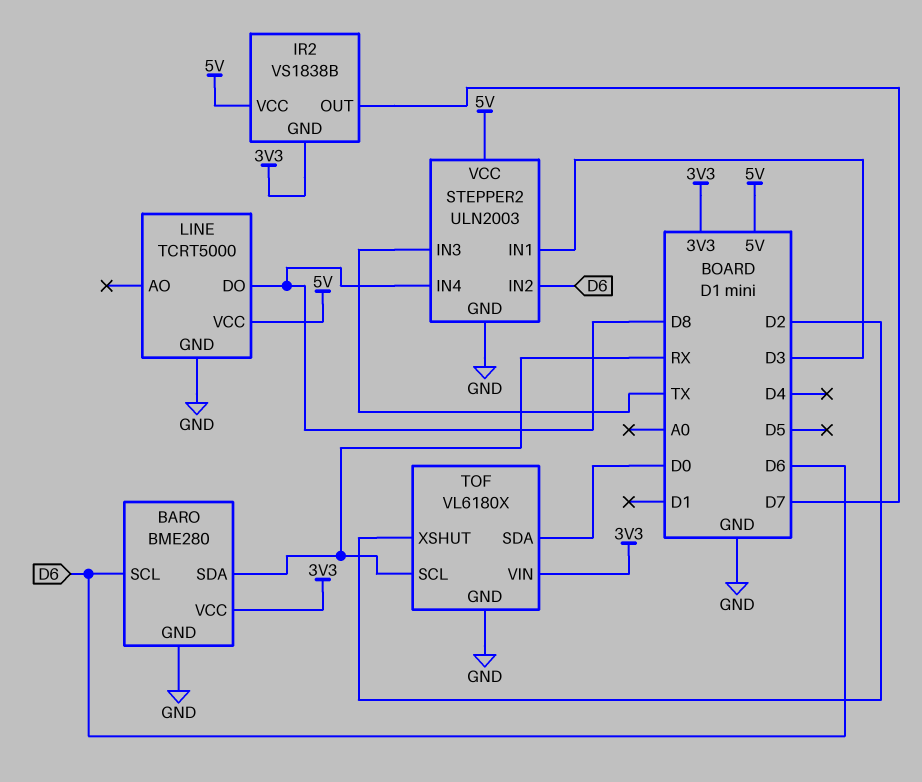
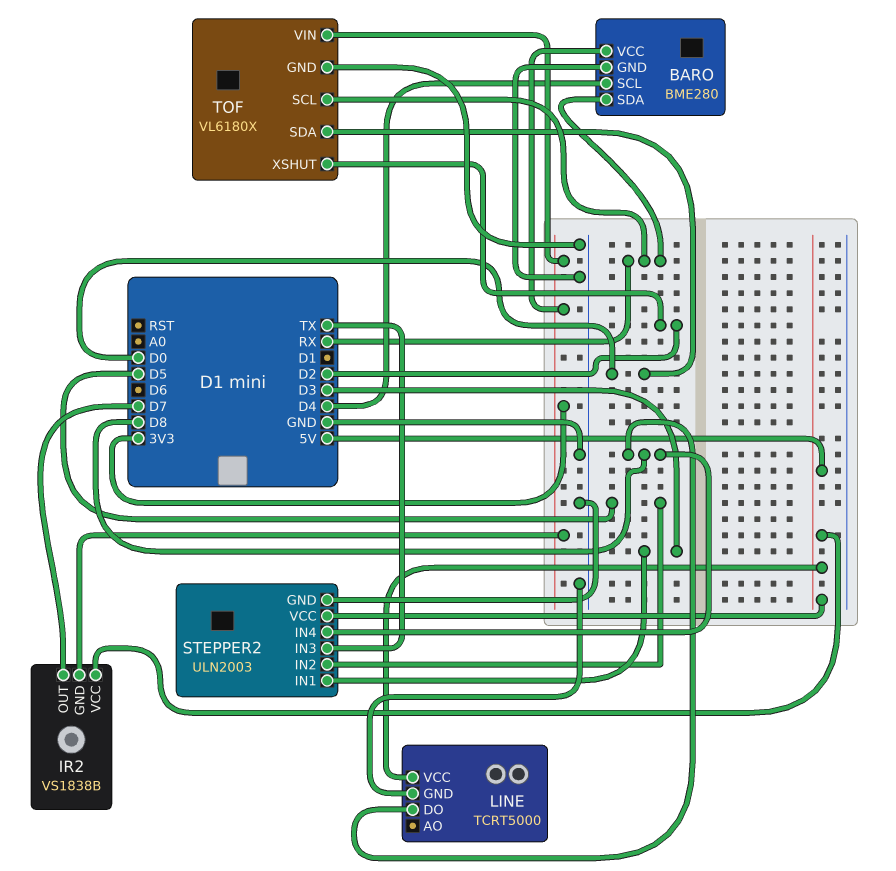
BARO pin SCL: D6 -> D4
STEPPER2 pin IN2: D6 -> D5

